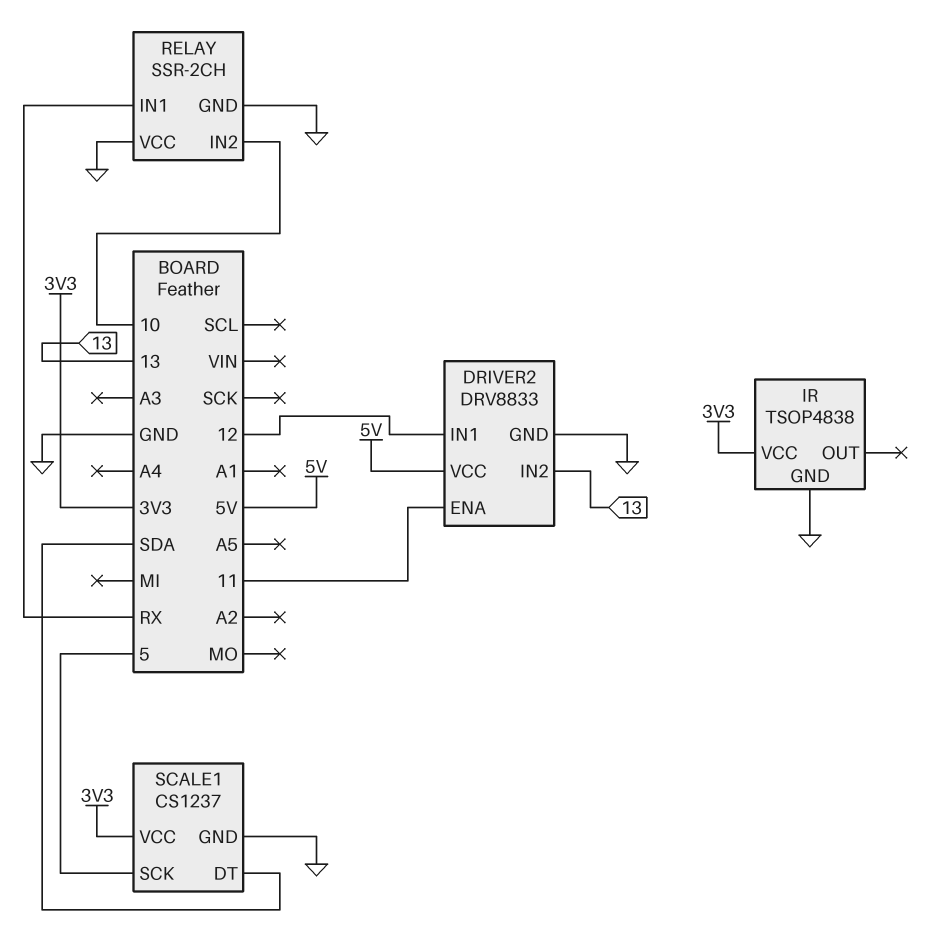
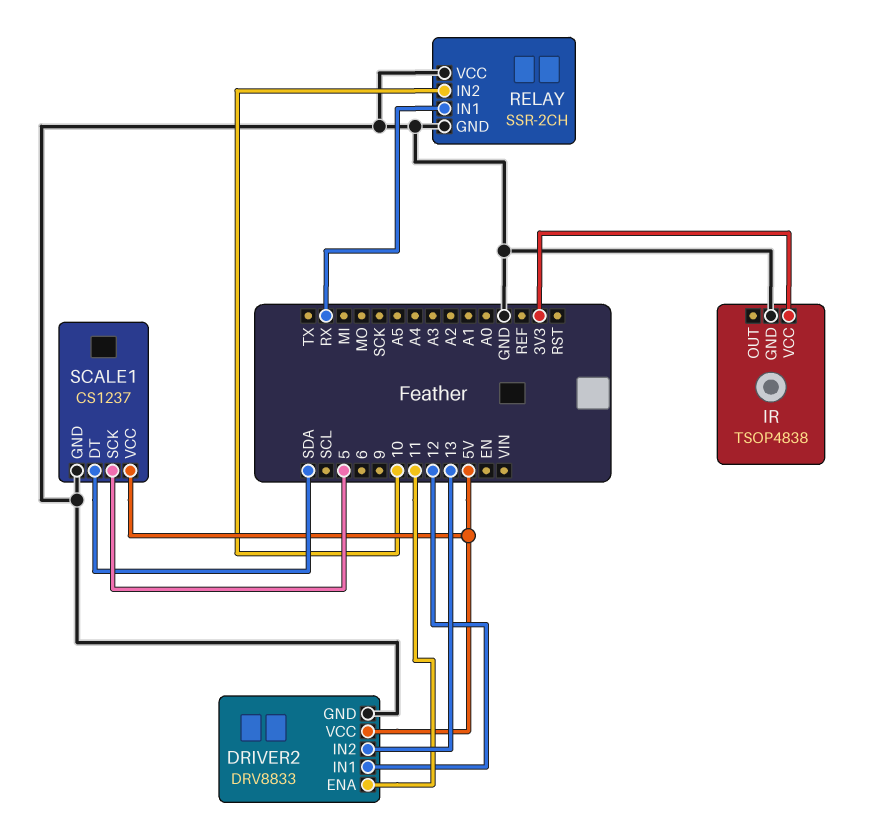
SCALE1 pin VCC: 3V3 -> 5V

